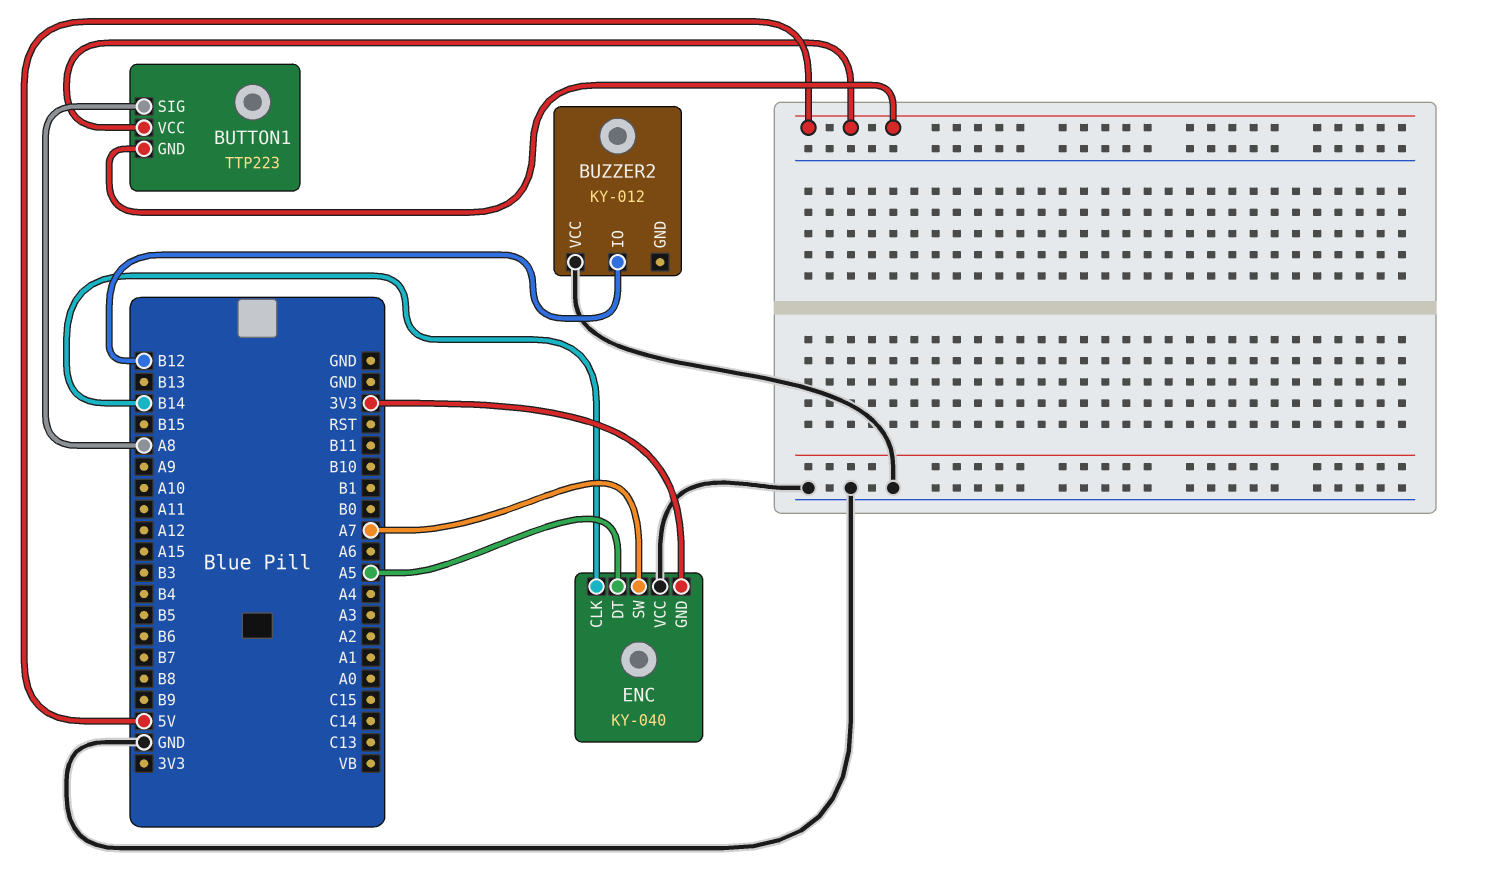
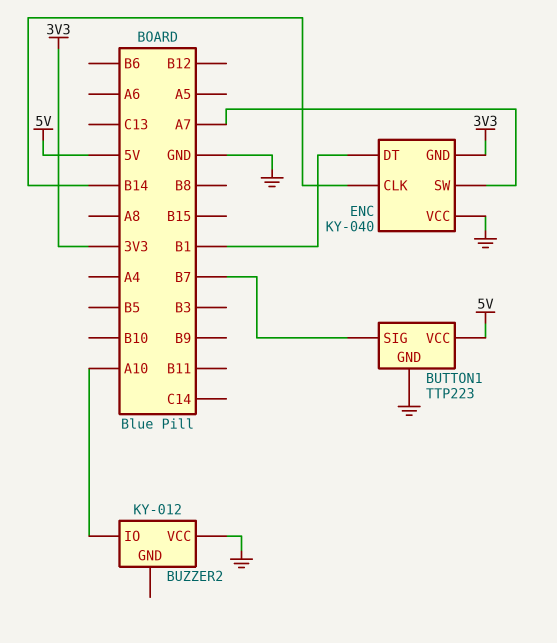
BUTTON1 pin GND: 5V -> GND
BUTTON1 pin SIG: A8 -> B7
BUZZER2 pin IO: B12 -> A10
ENC pin DT: A5 -> B1

